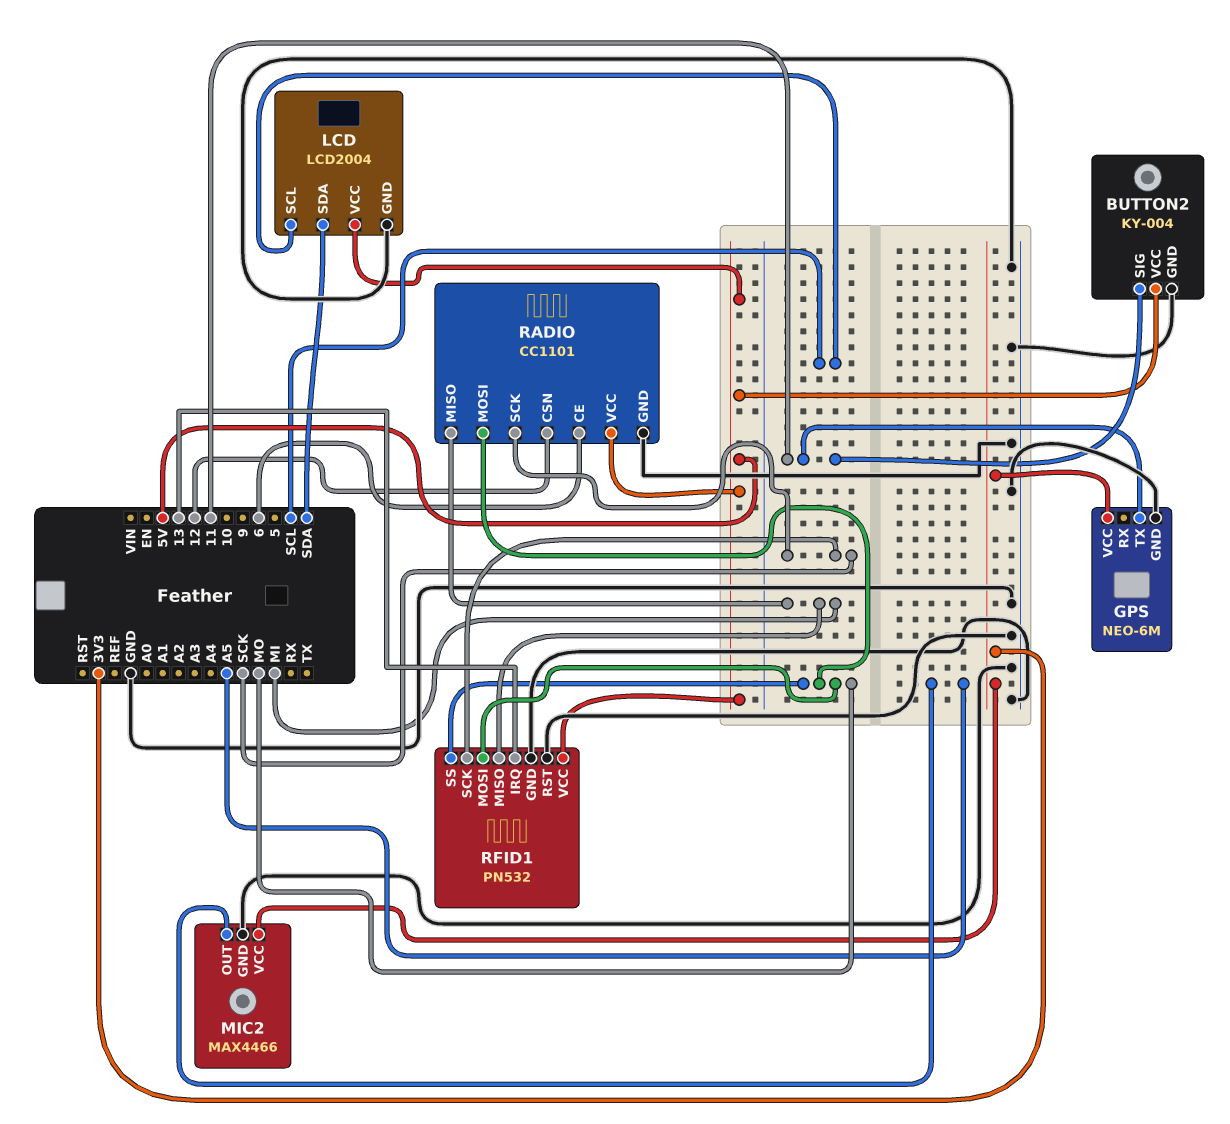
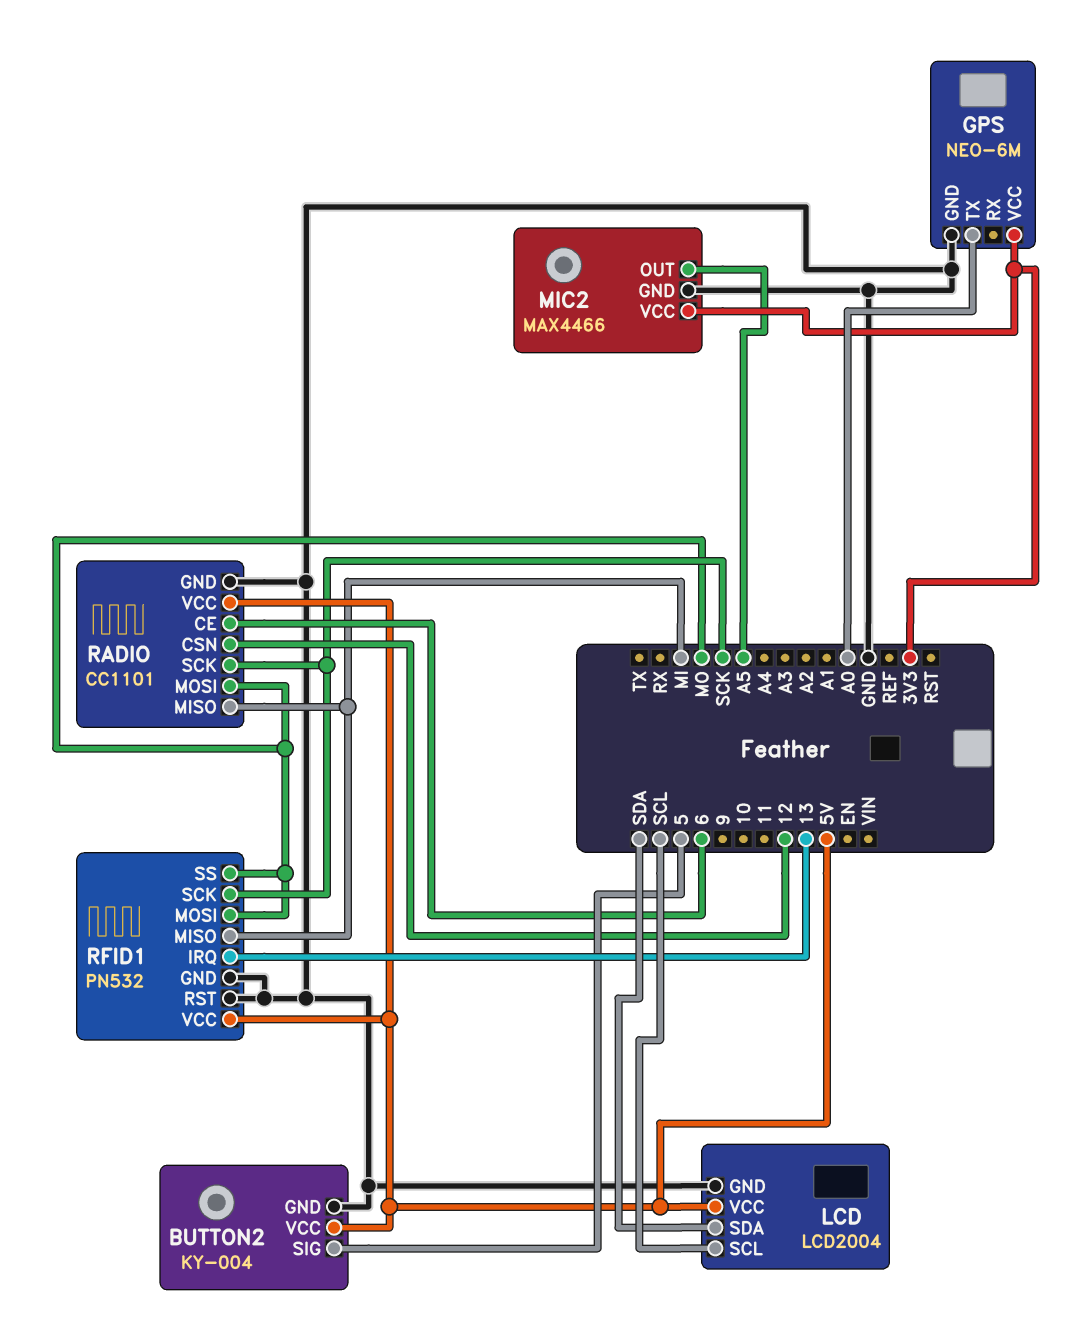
BUTTON2 pin SIG: 11 -> 5
GPS pin TX: 11 -> A0

